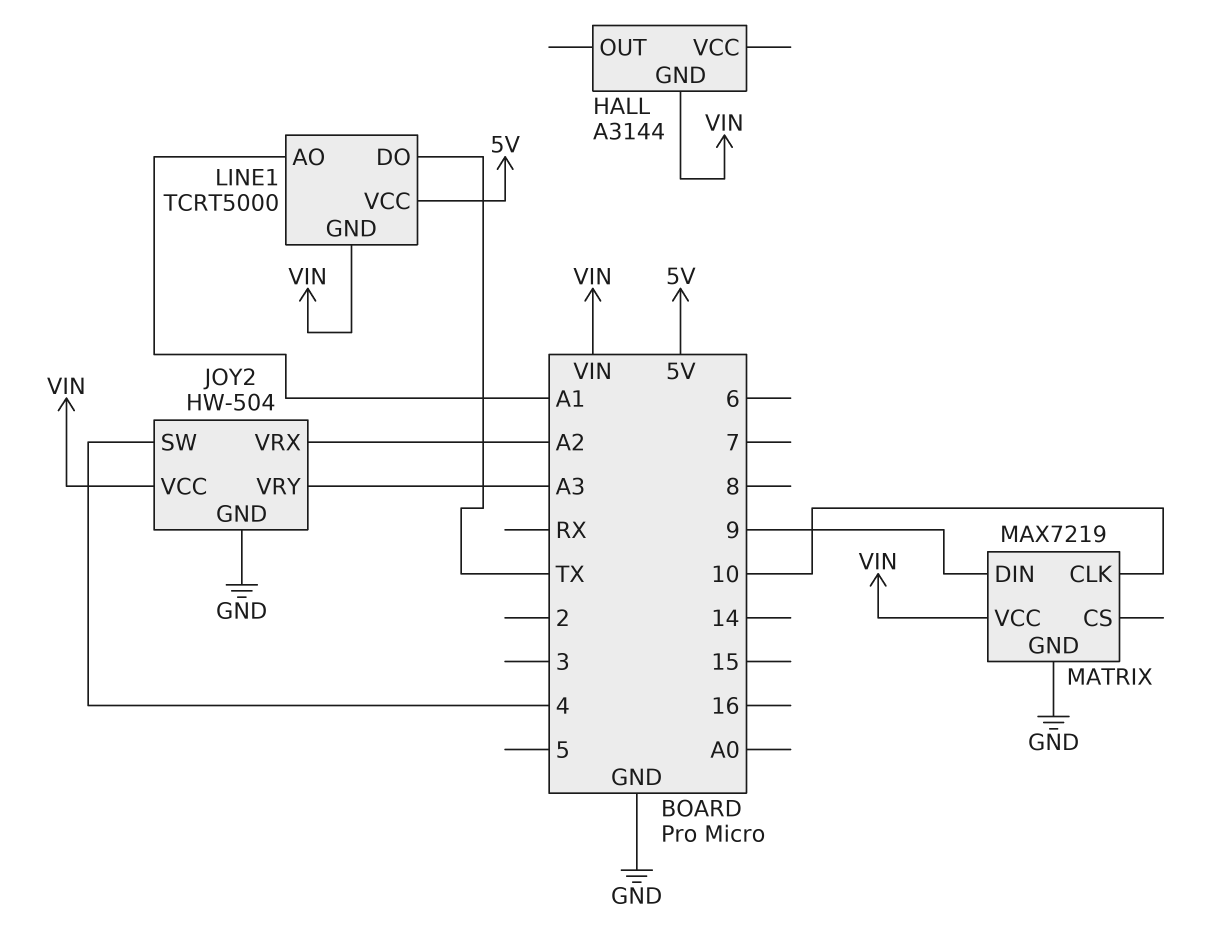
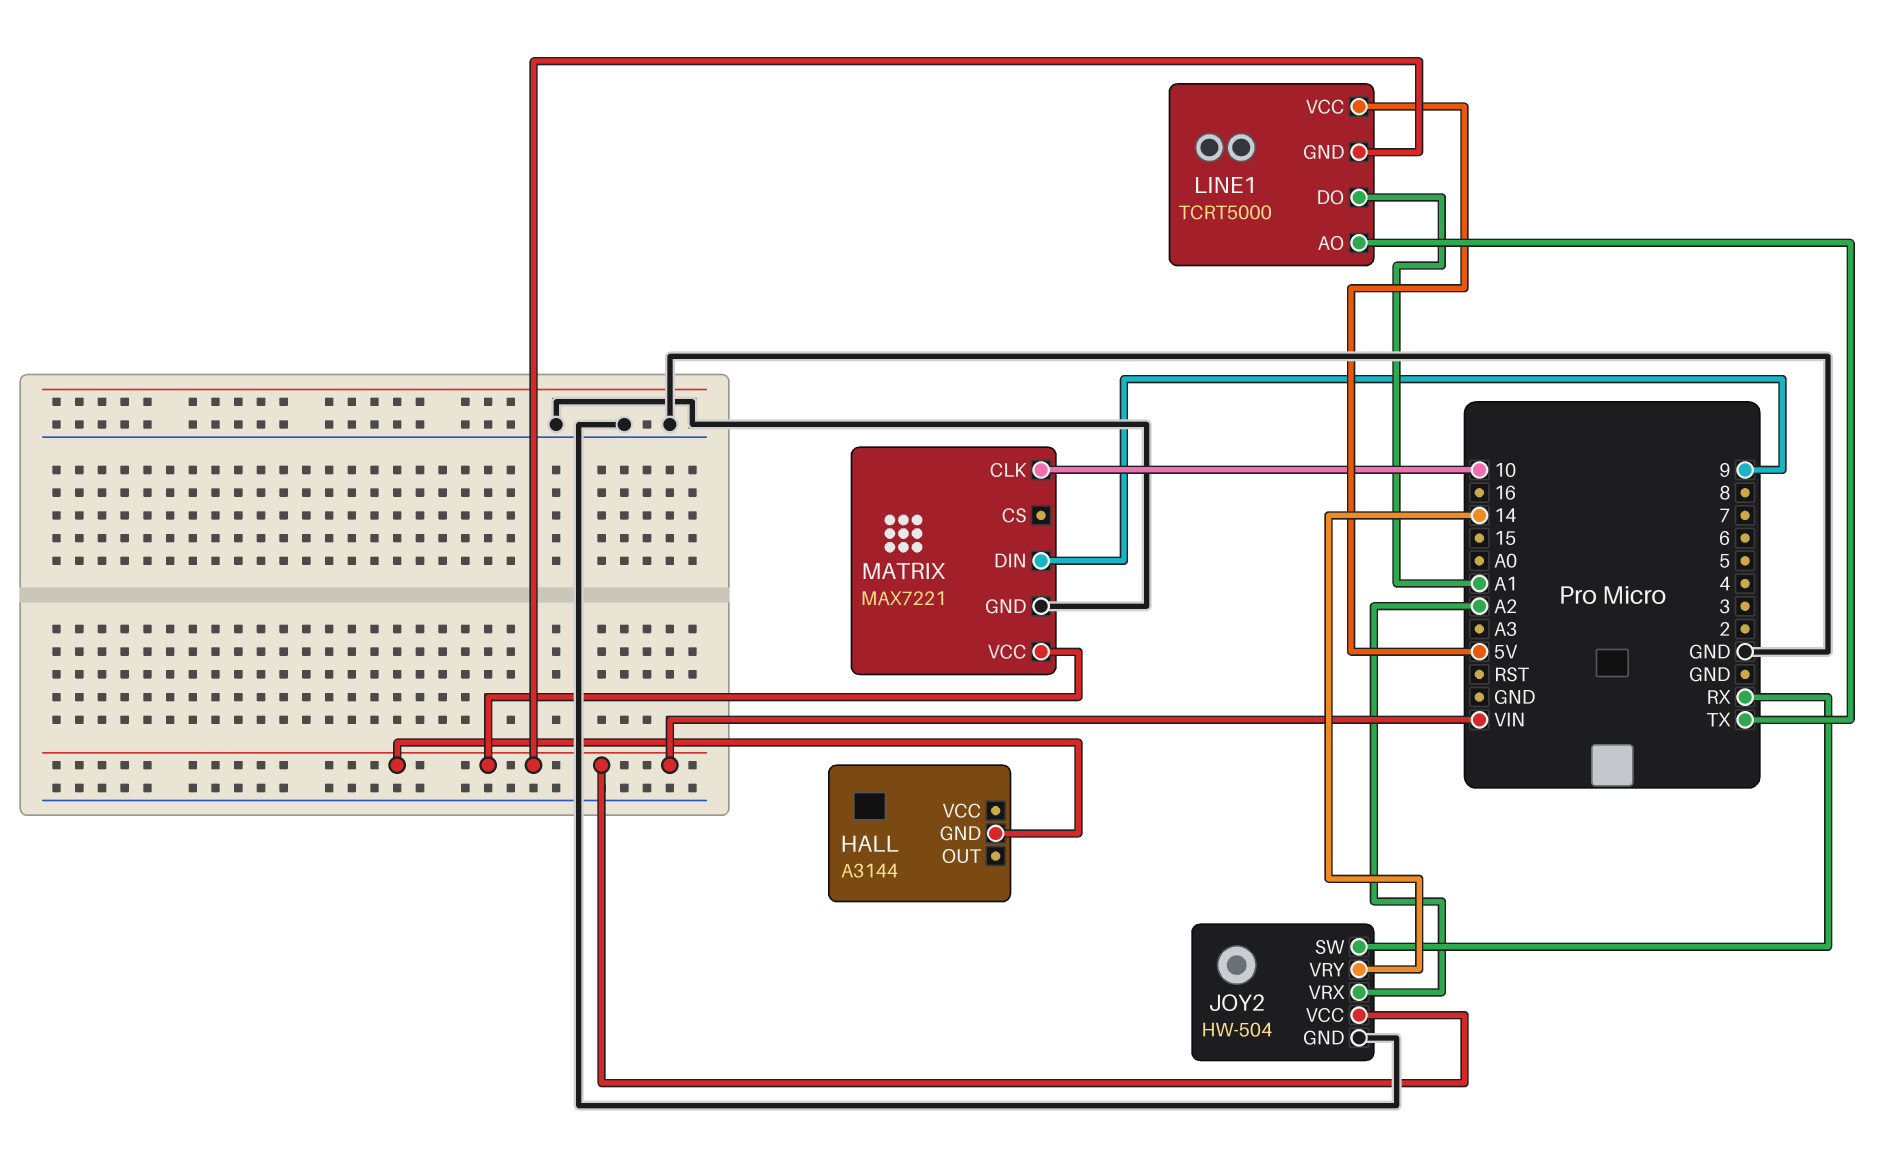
JOY2 pin SW: 4 -> RX
JOY2 pin VRY: A3 -> 14
LINE1 pin AO: A1 -> TX
LINE1 pin DO: TX -> A1
MATRIX: MAX7219 -> MAX7221

